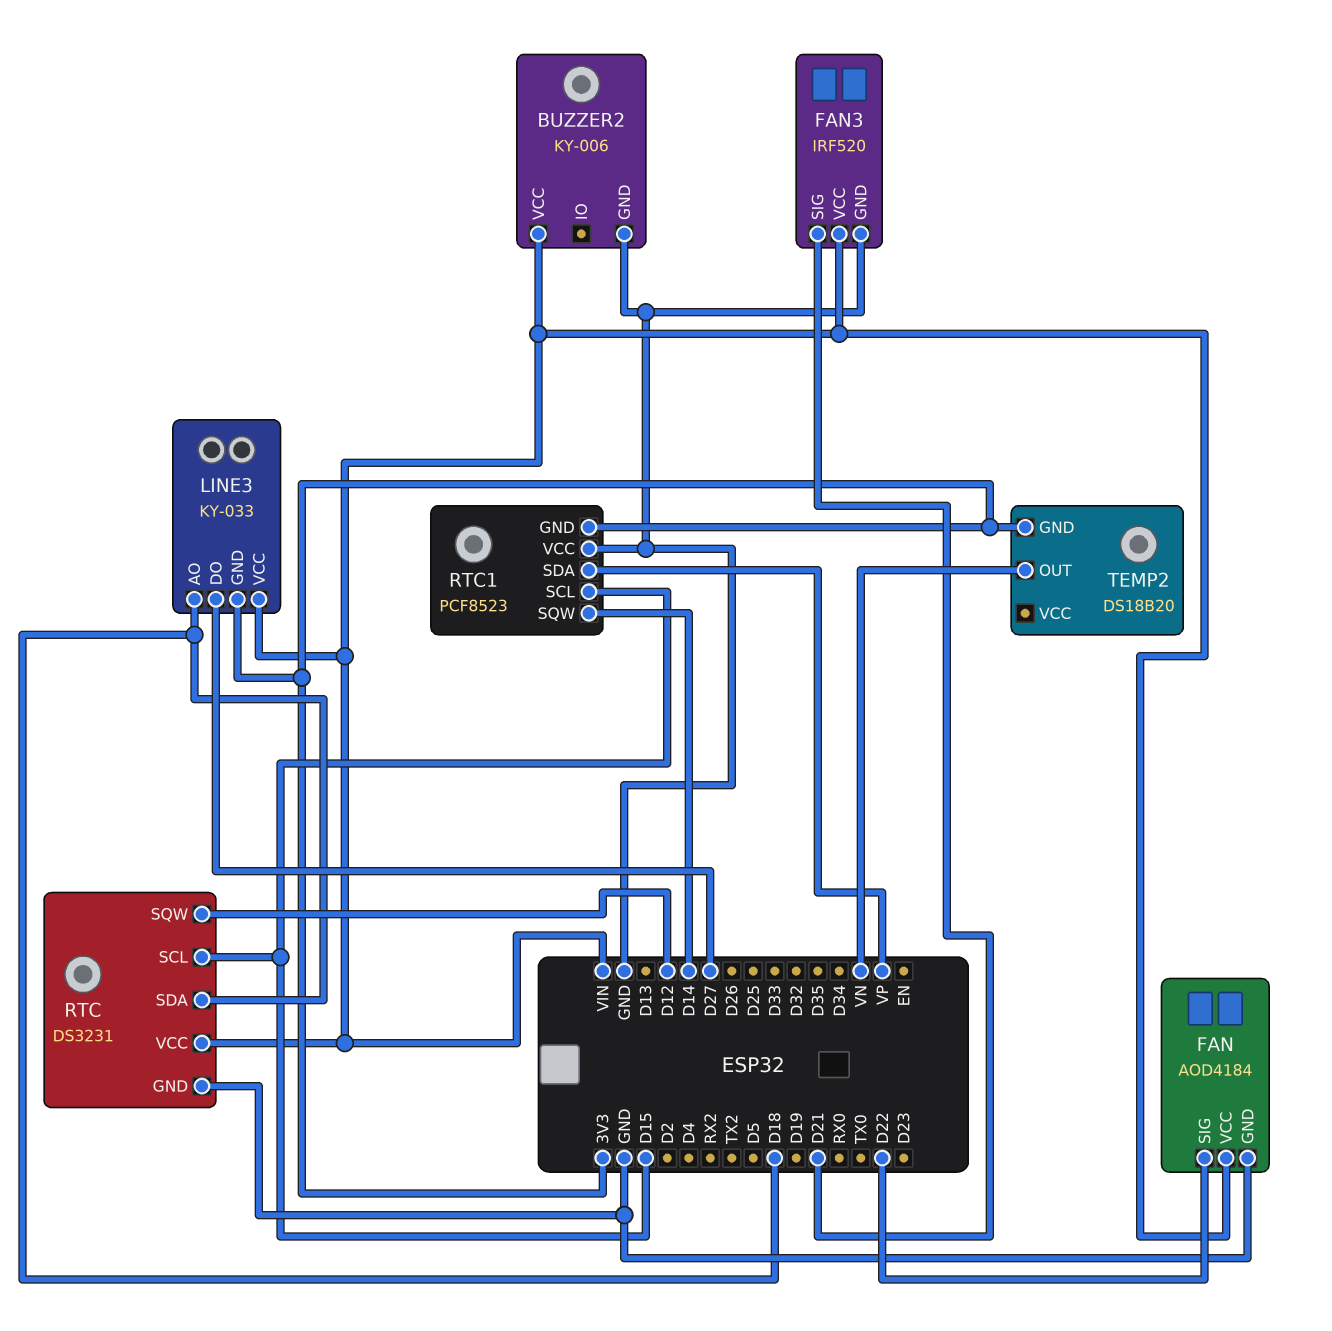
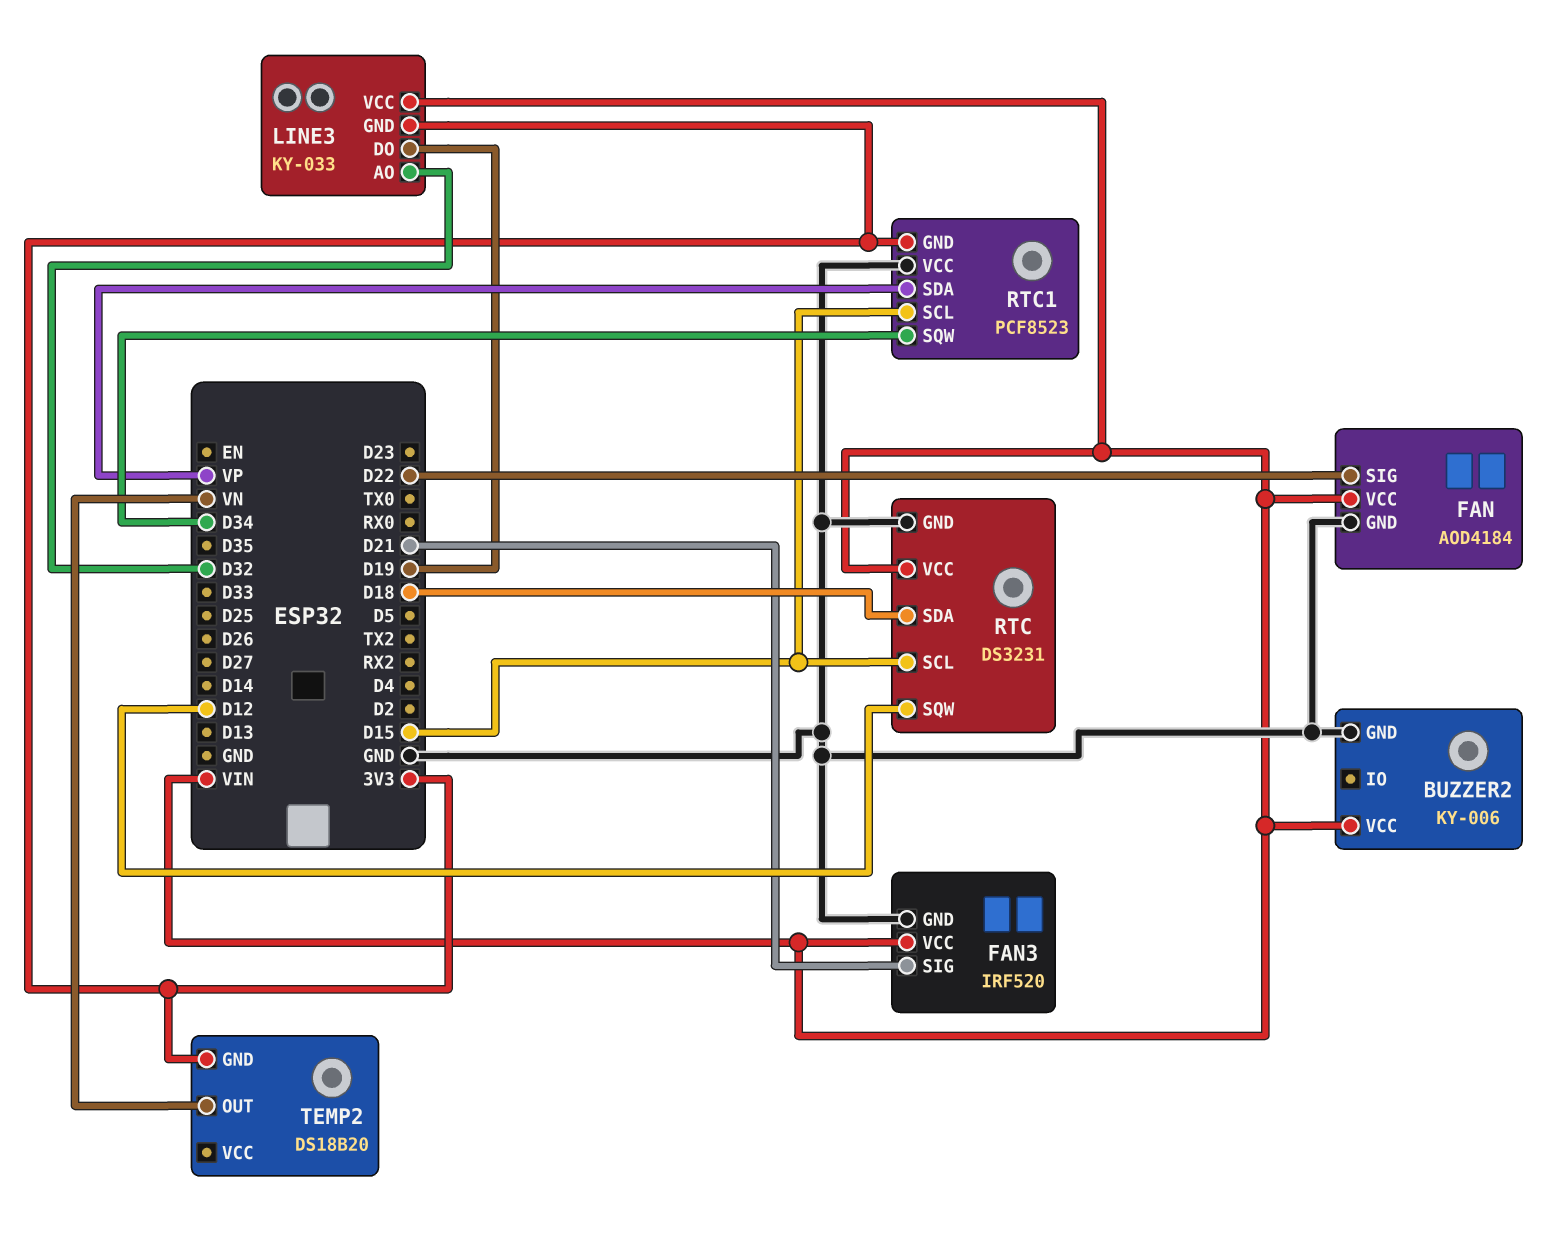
LINE3 pin AO: D18 -> D32
LINE3 pin DO: D27 -> D19
RTC1 pin SQW: D14 -> D34

